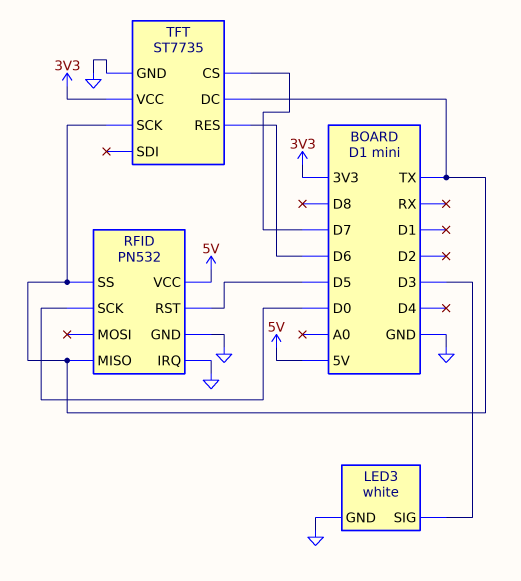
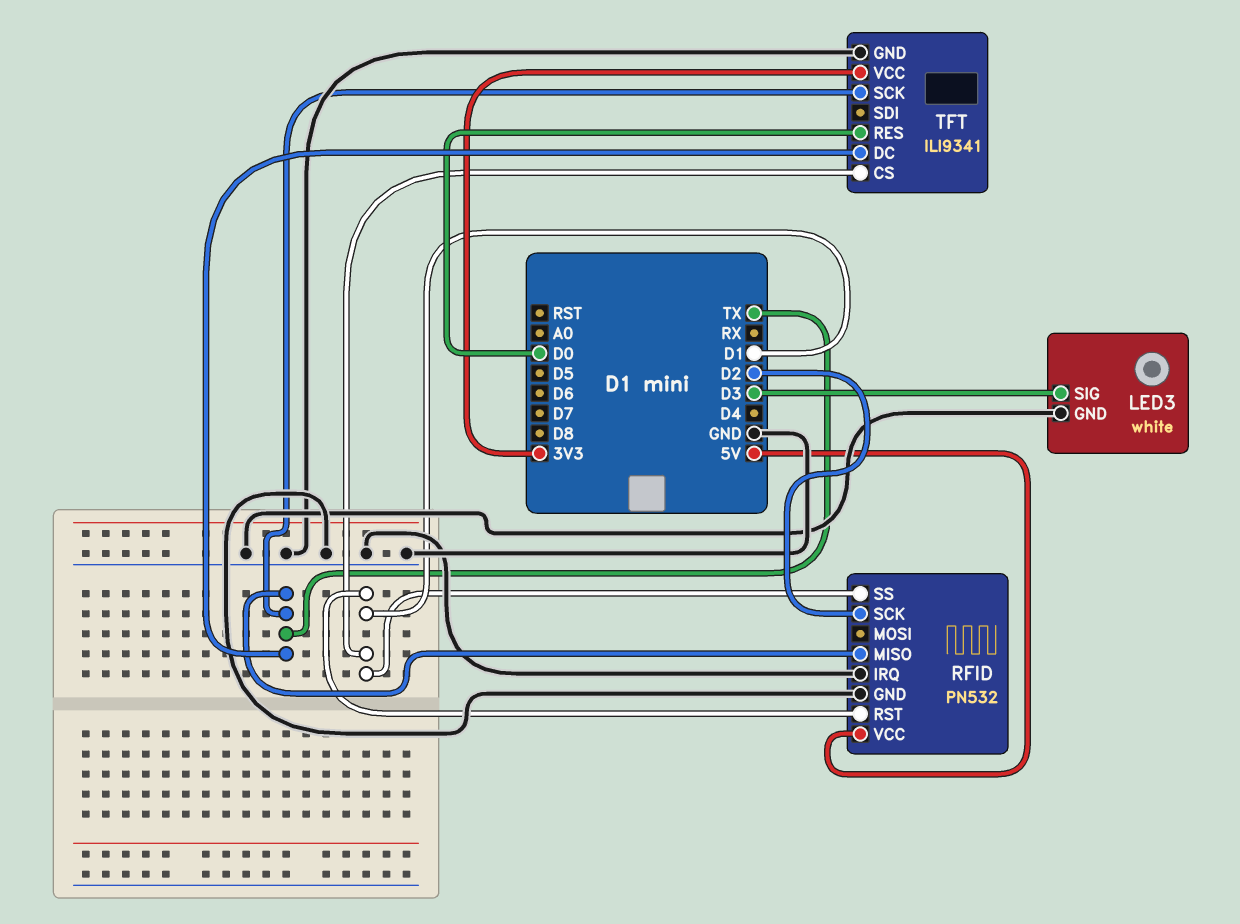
RFID pin RST: D5 -> D1
RFID pin SCK: D0 -> D2
RFID pin SS: TX -> D1
TFT: ST7735 -> ILI9341
TFT pin CS: D7 -> D1
TFT pin RES: D6 -> D0

